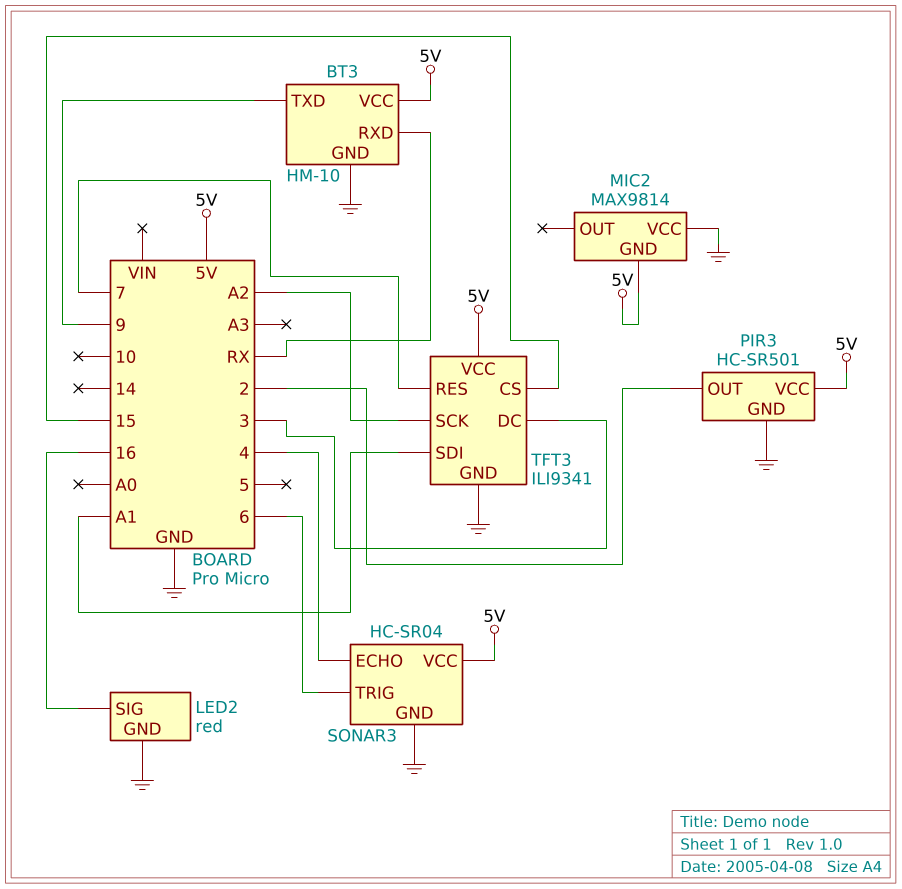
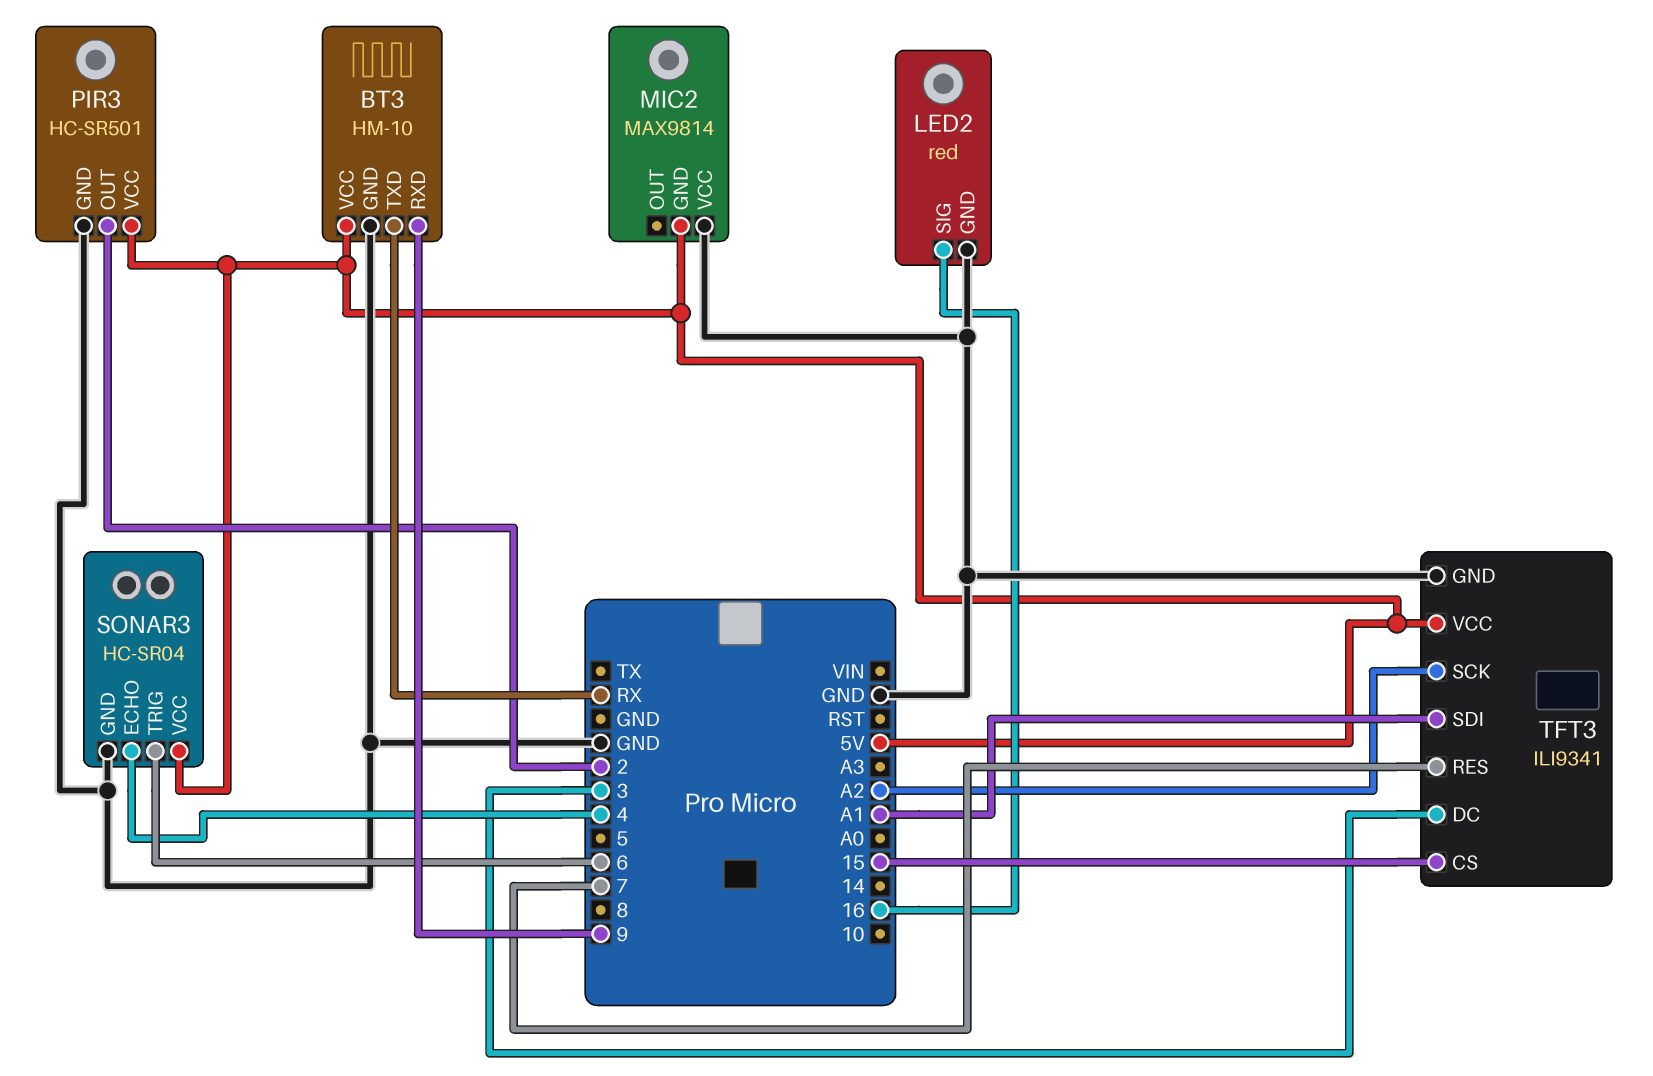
BT3 pin RXD: RX -> 9
BT3 pin TXD: 9 -> RX

